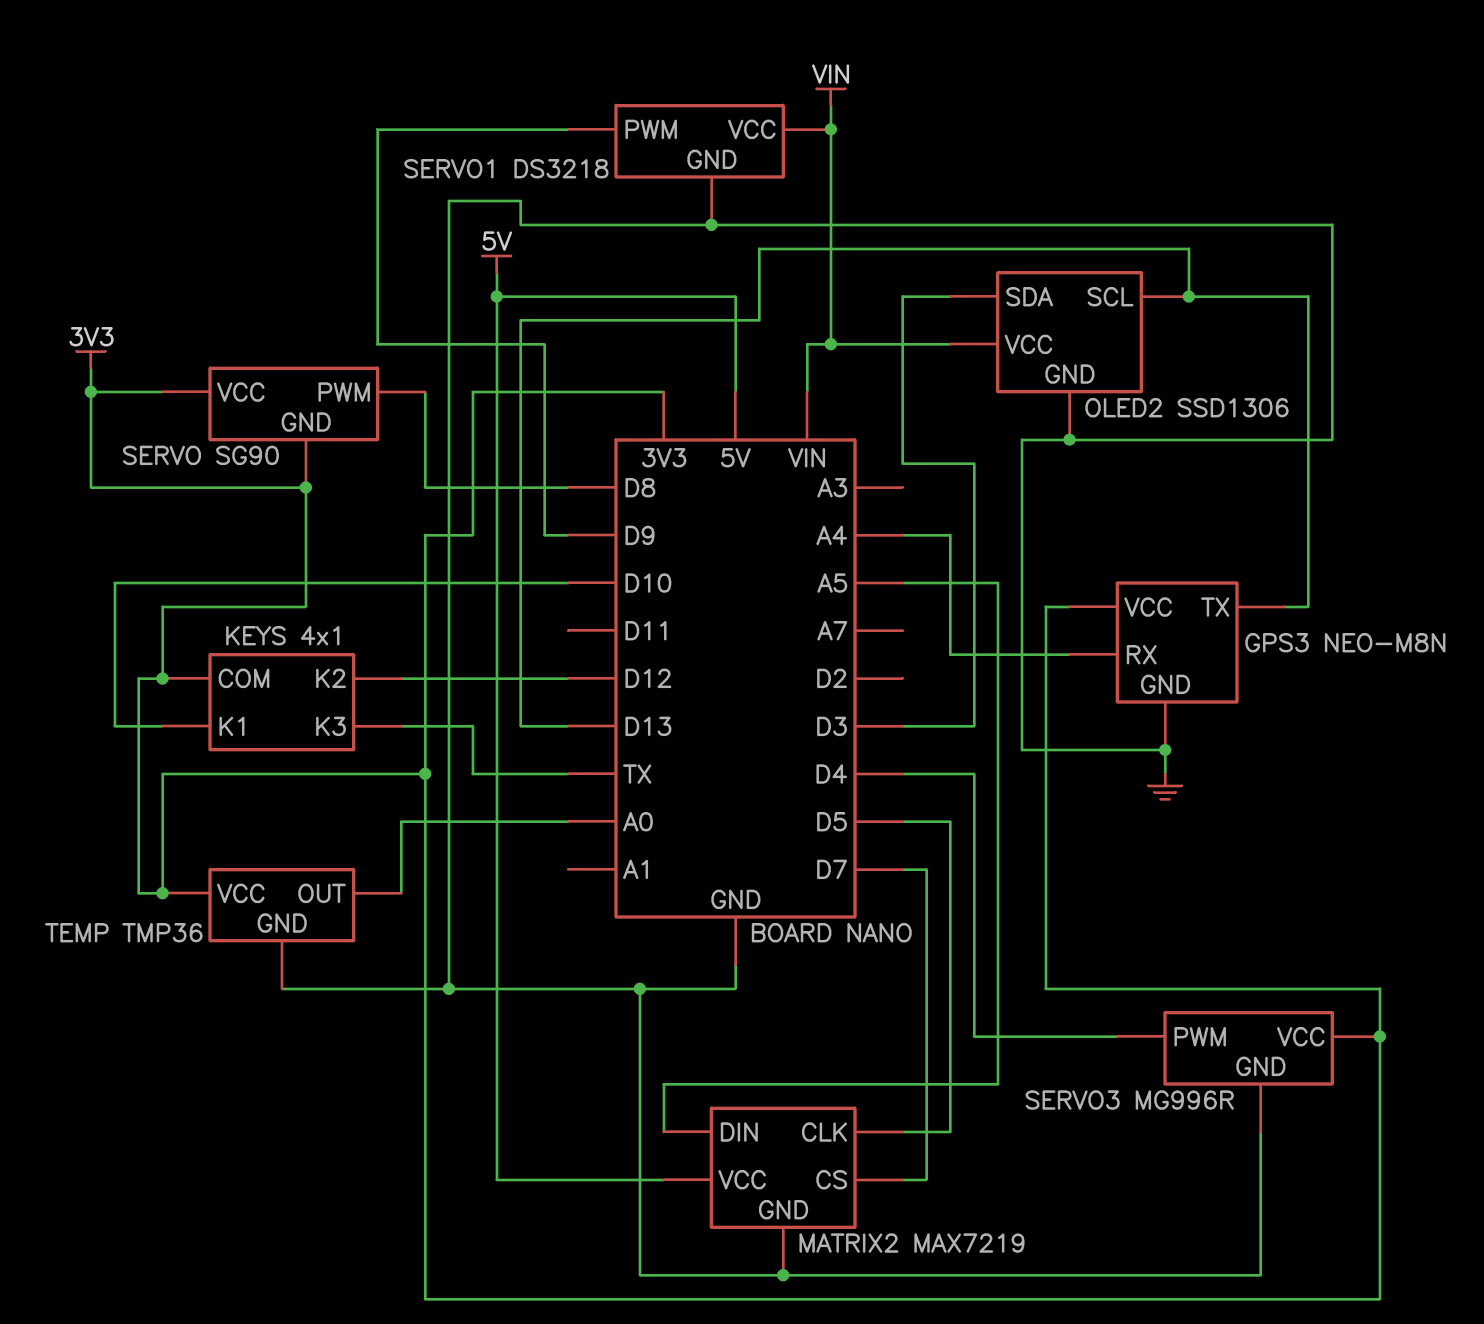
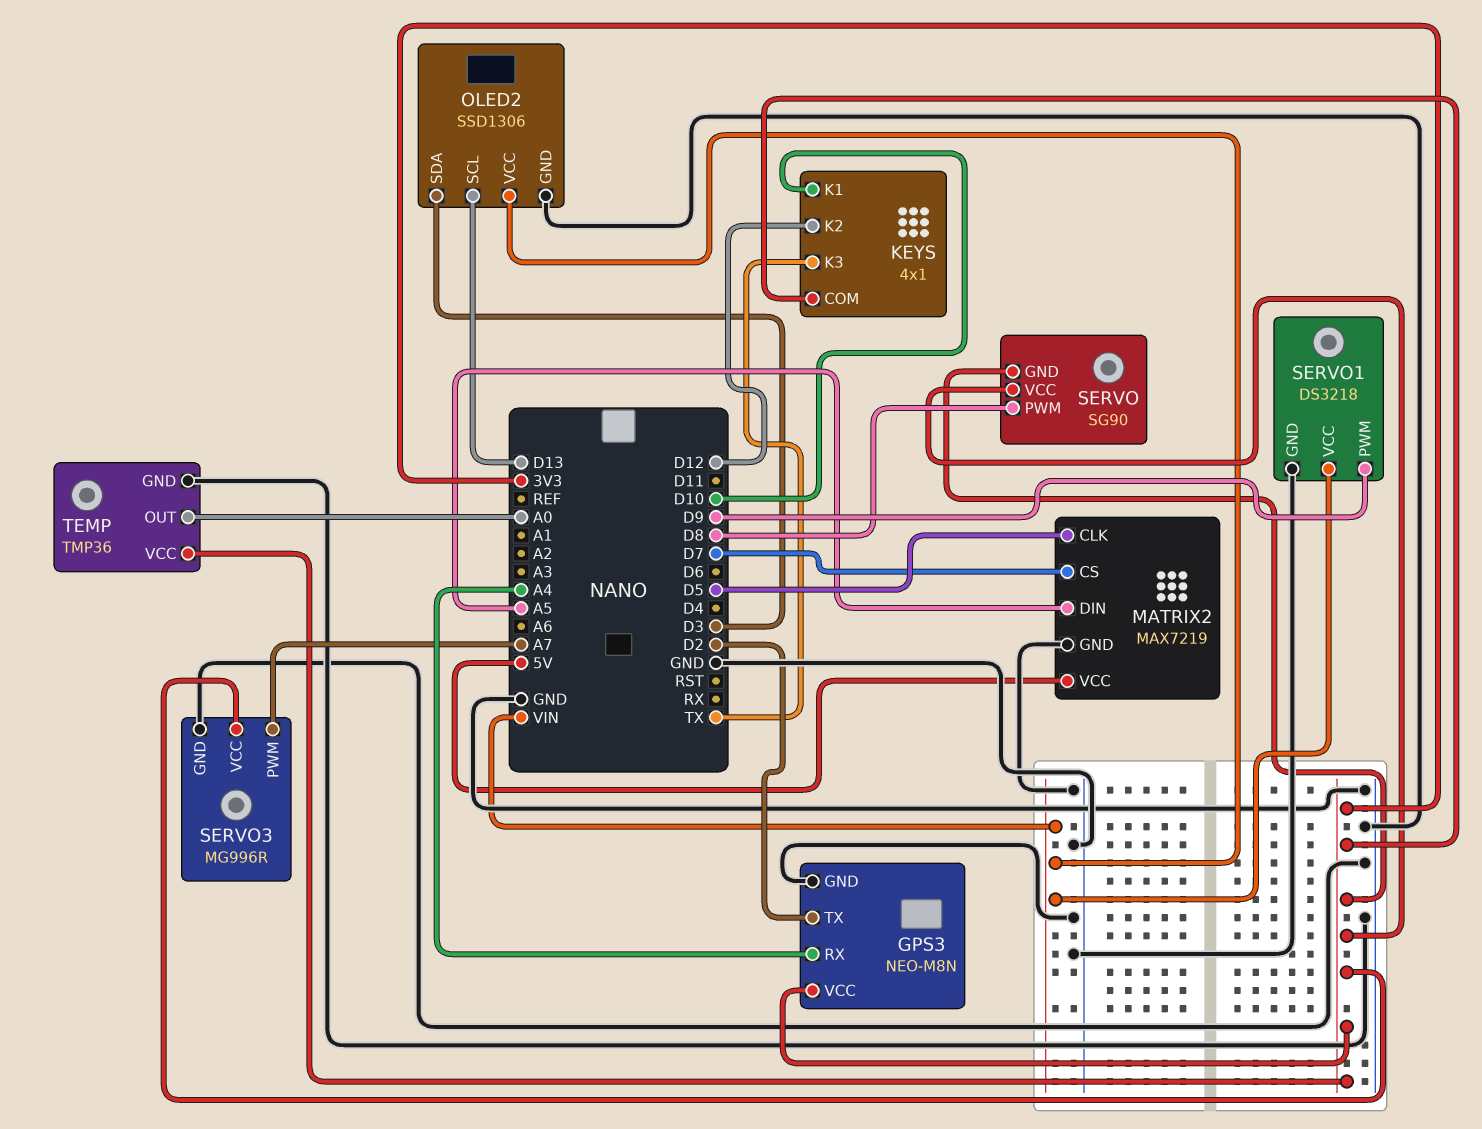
GPS3 pin TX: D13 -> D2
SERVO3 pin PWM: D4 -> A7

